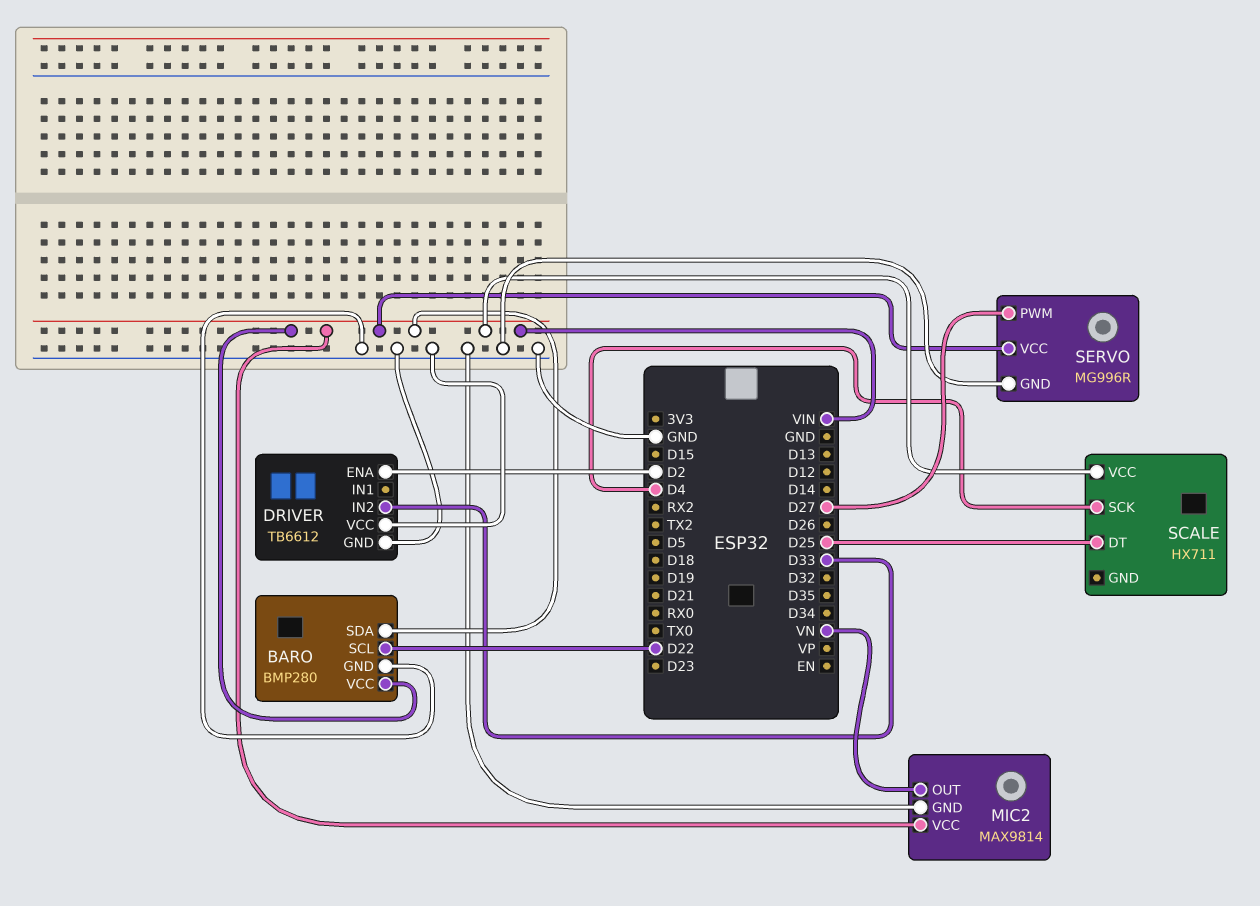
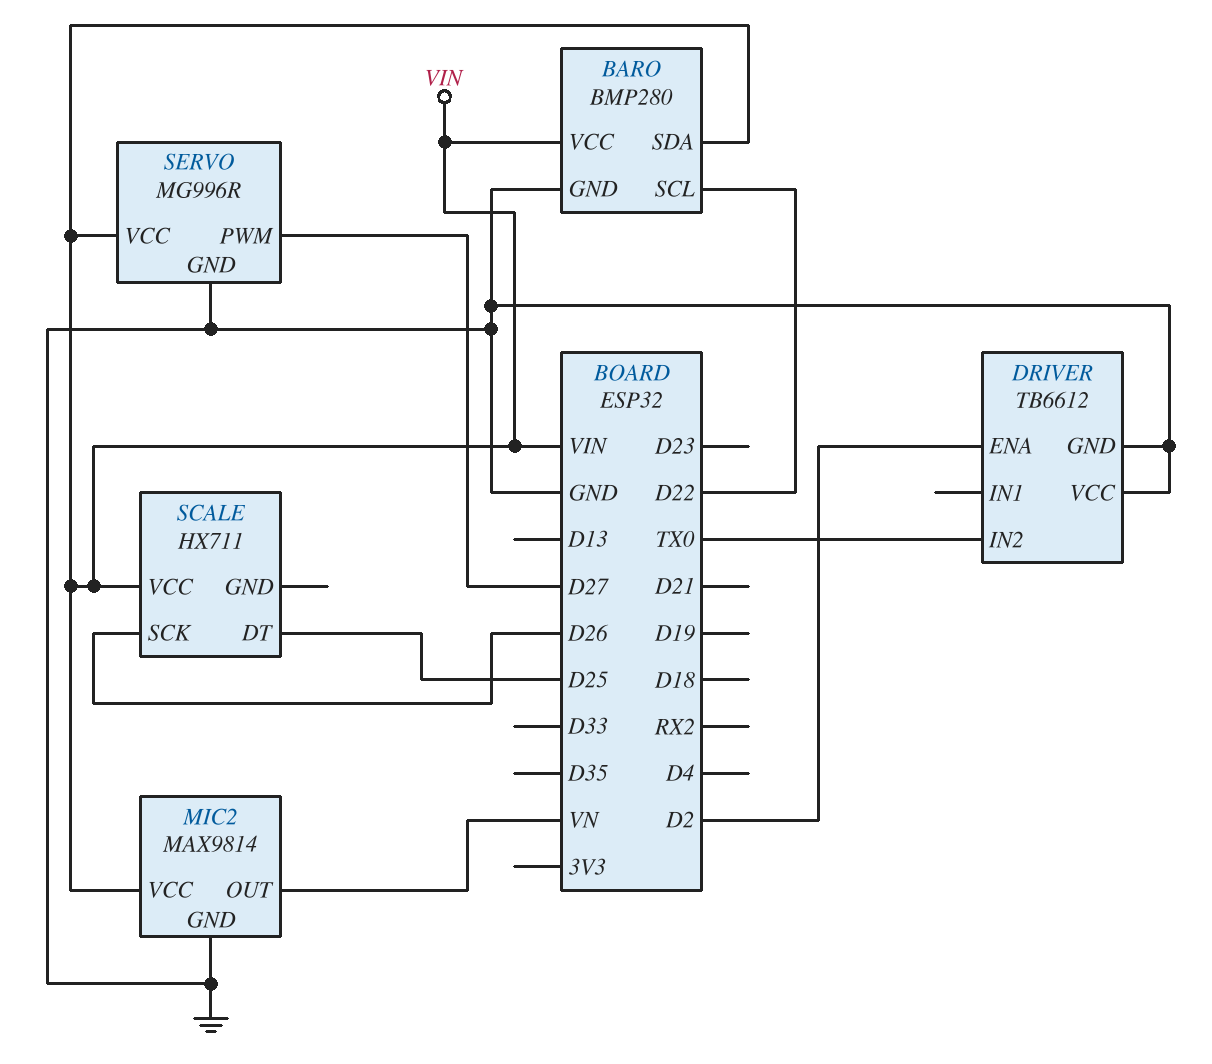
DRIVER pin IN2: D33 -> TX0
SCALE pin SCK: D4 -> D26

